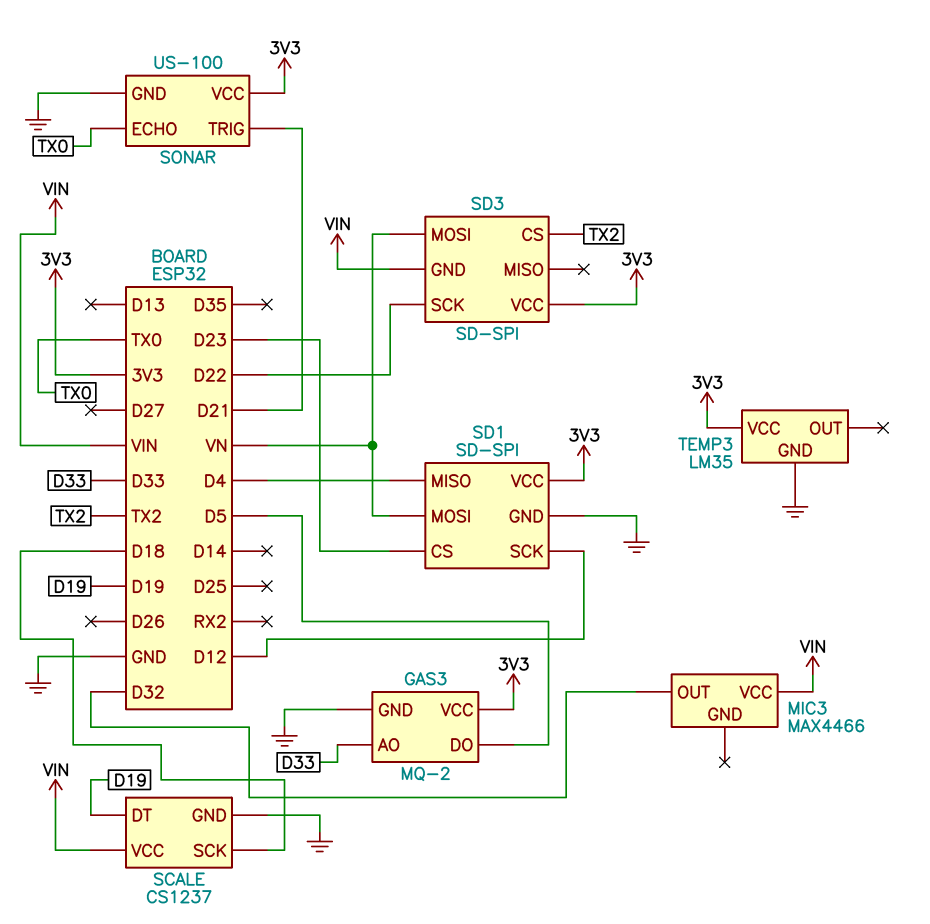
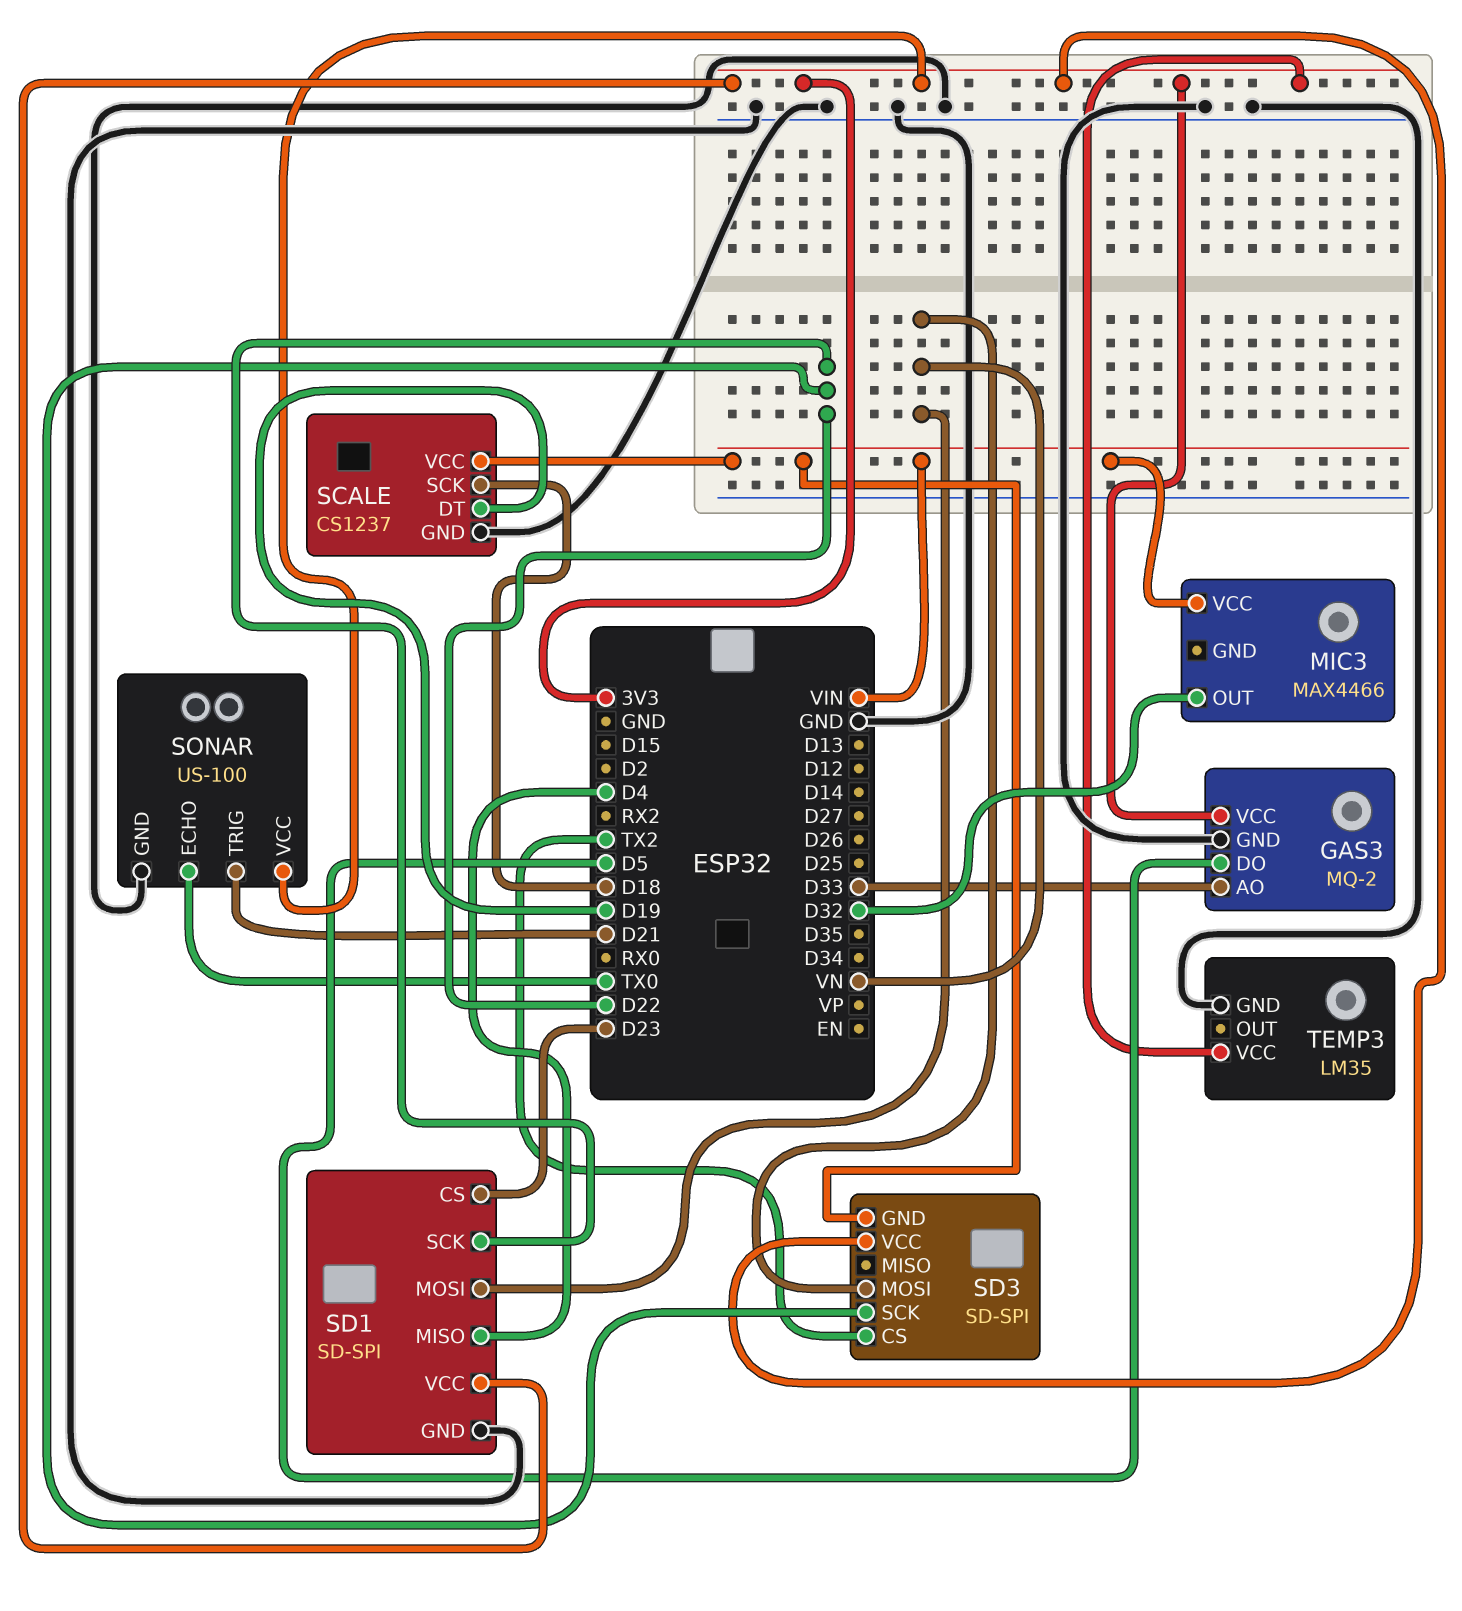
SD1 pin SCK: D12 -> D22

